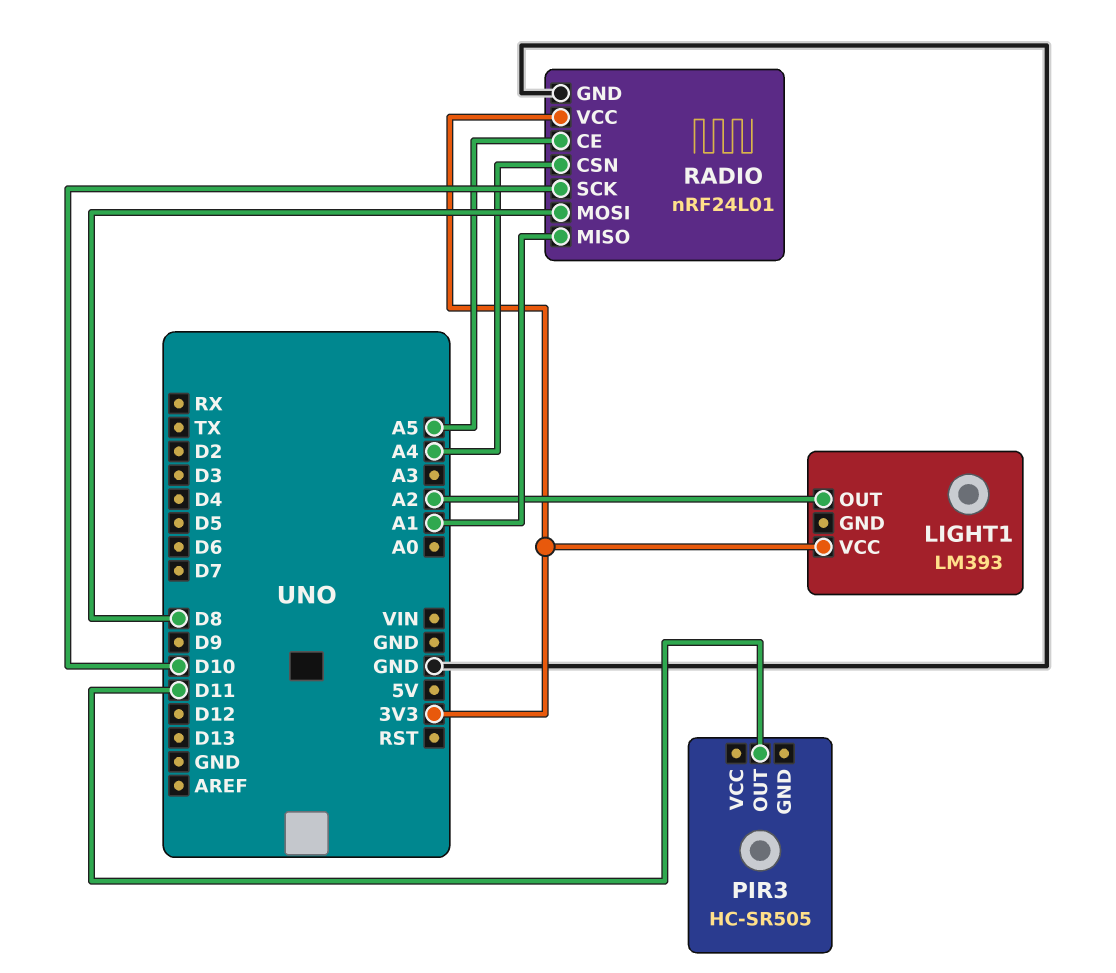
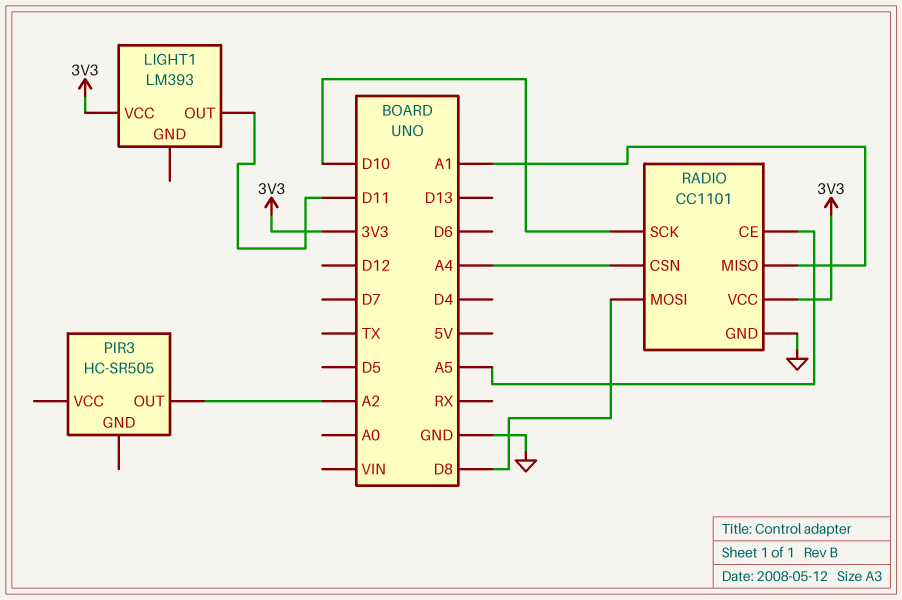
LIGHT1 pin OUT: A2 -> D11
PIR3 pin OUT: D11 -> A2
RADIO: nRF24L01 -> CC1101

